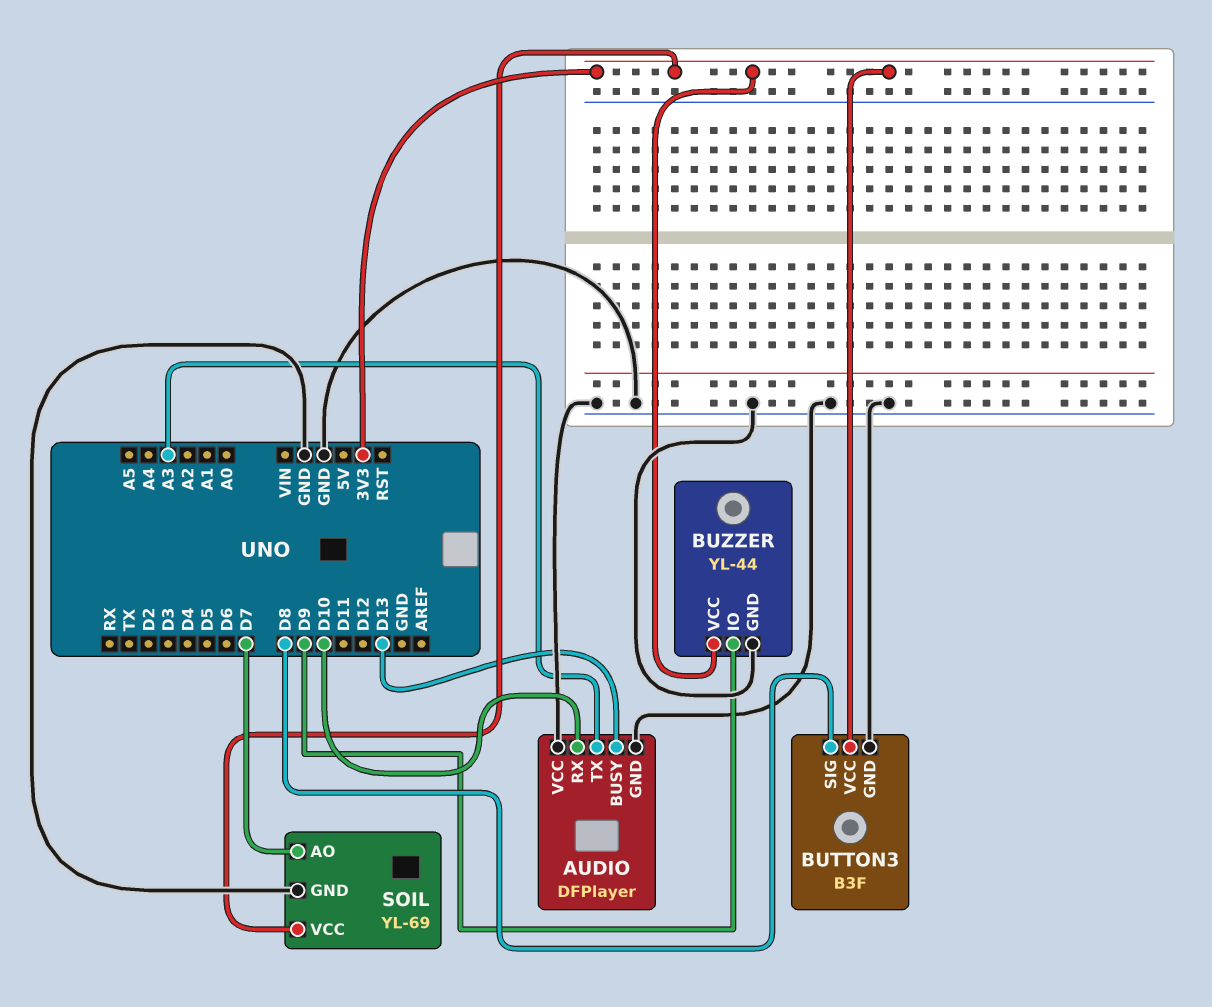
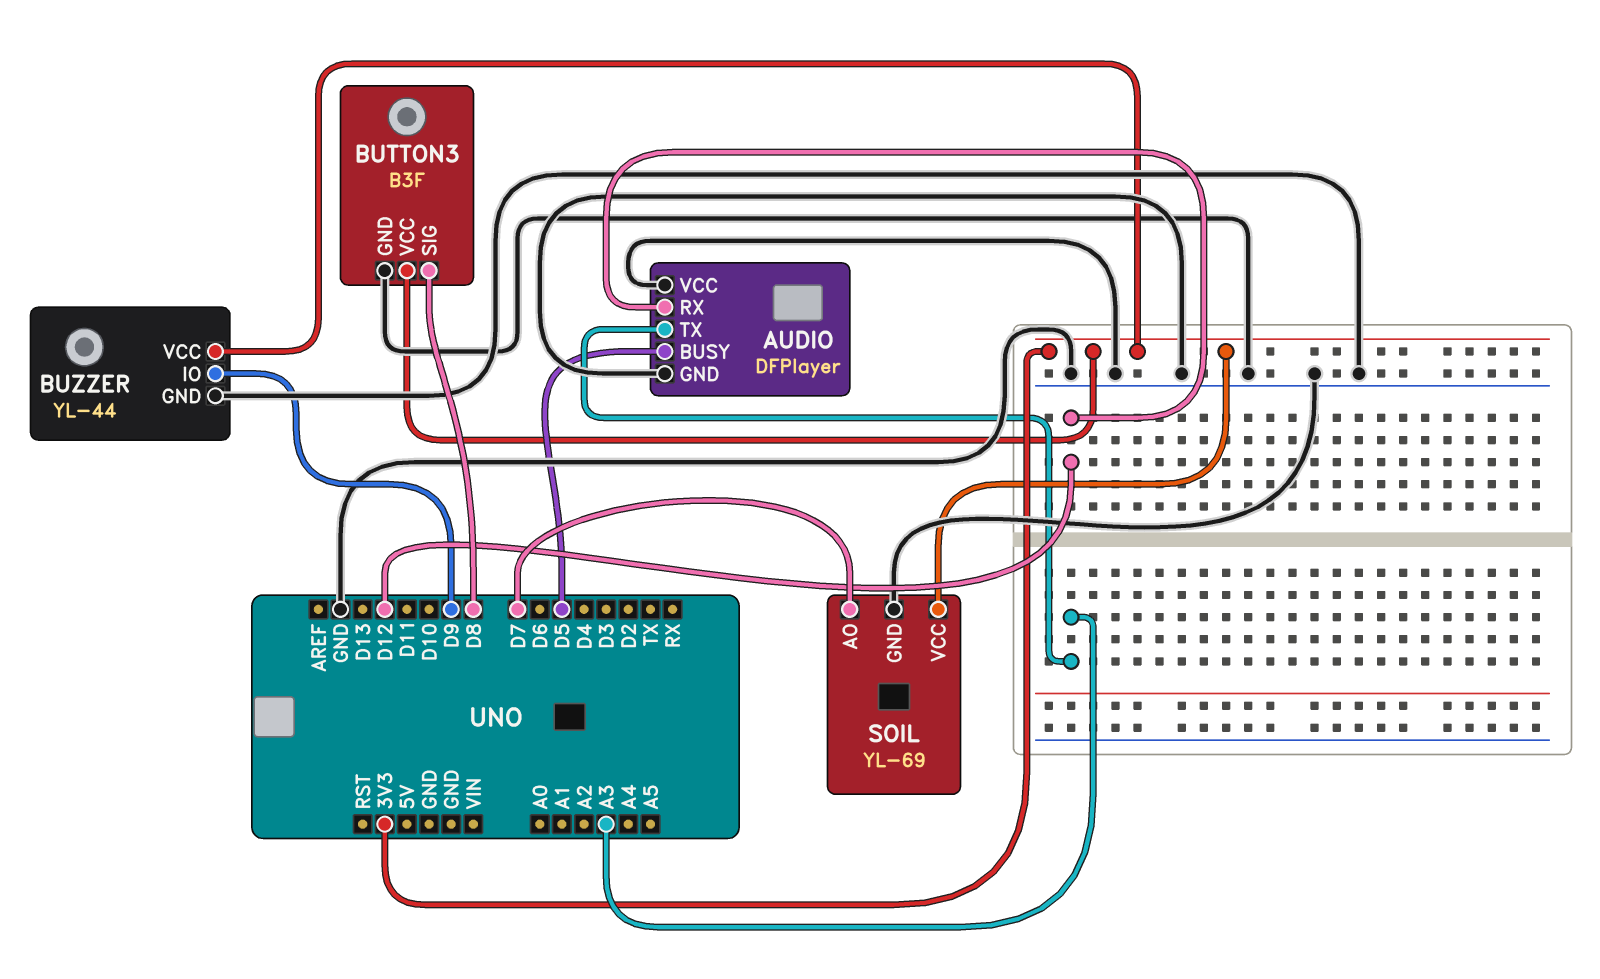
AUDIO pin BUSY: D13 -> D5
AUDIO pin RX: D10 -> D12

